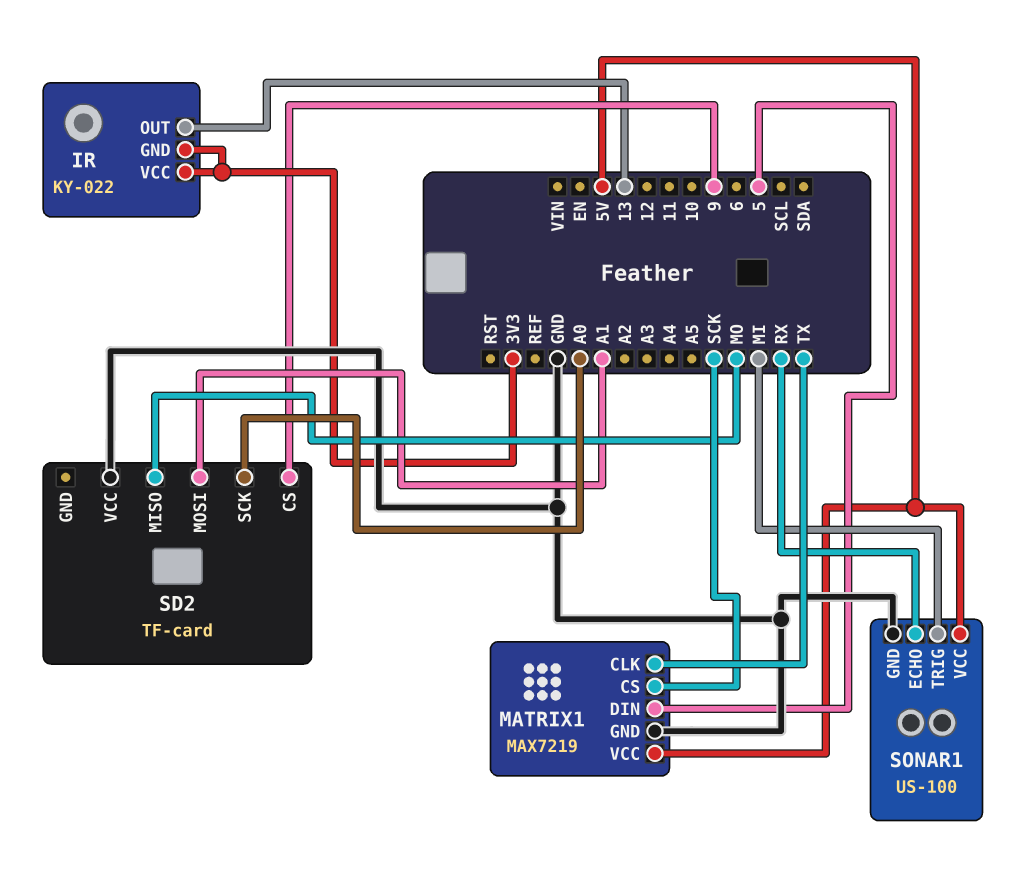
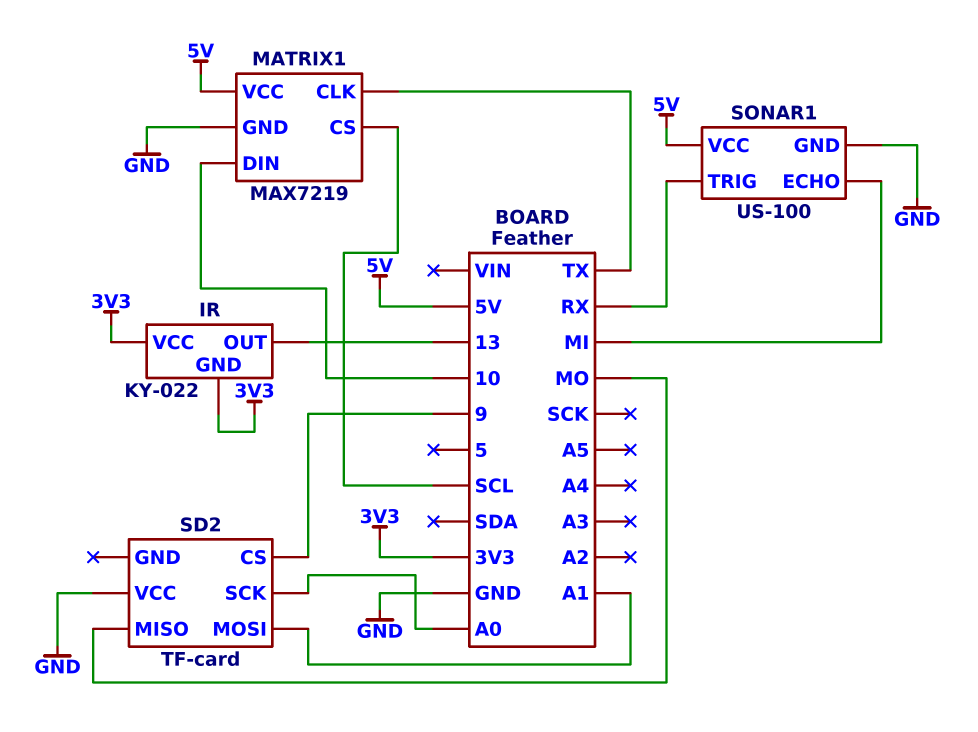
MATRIX1 pin CS: SCK -> SCL
MATRIX1 pin DIN: 5 -> 10
SONAR1 pin ECHO: RX -> MI
SONAR1 pin TRIG: MI -> RX

